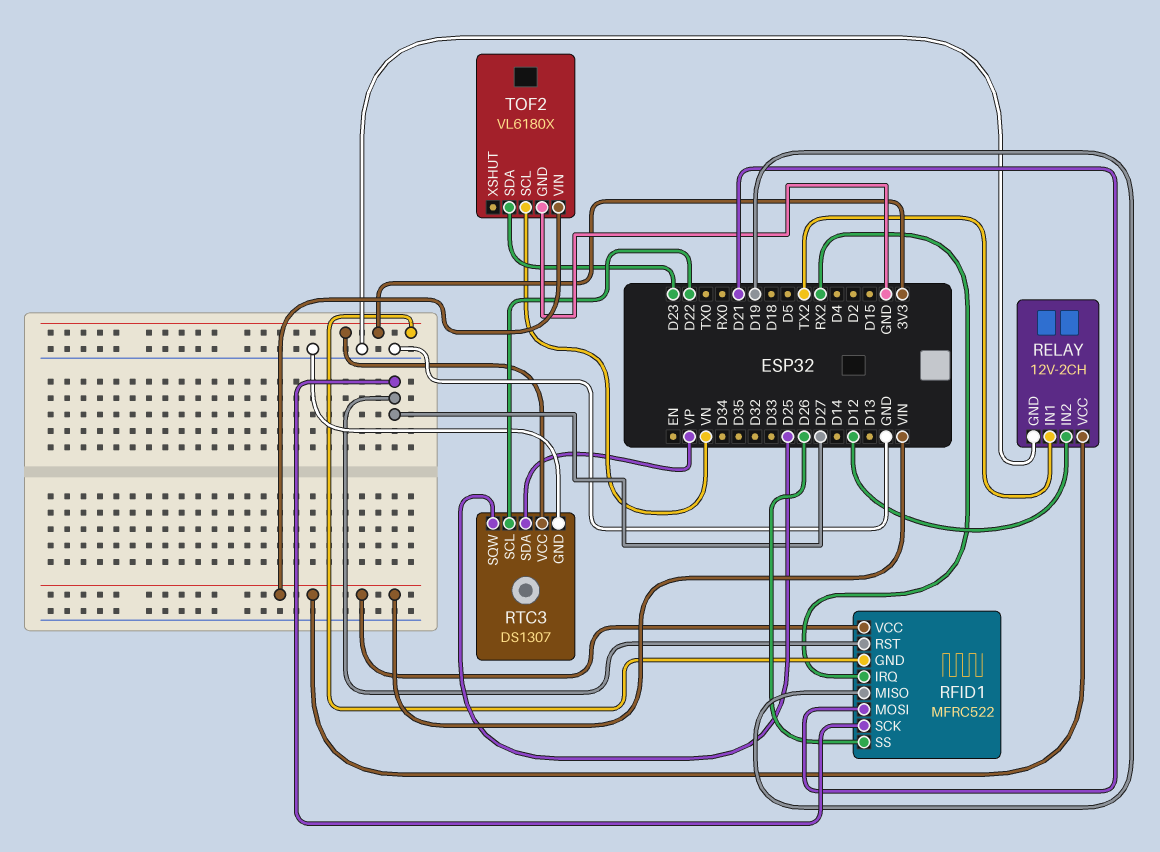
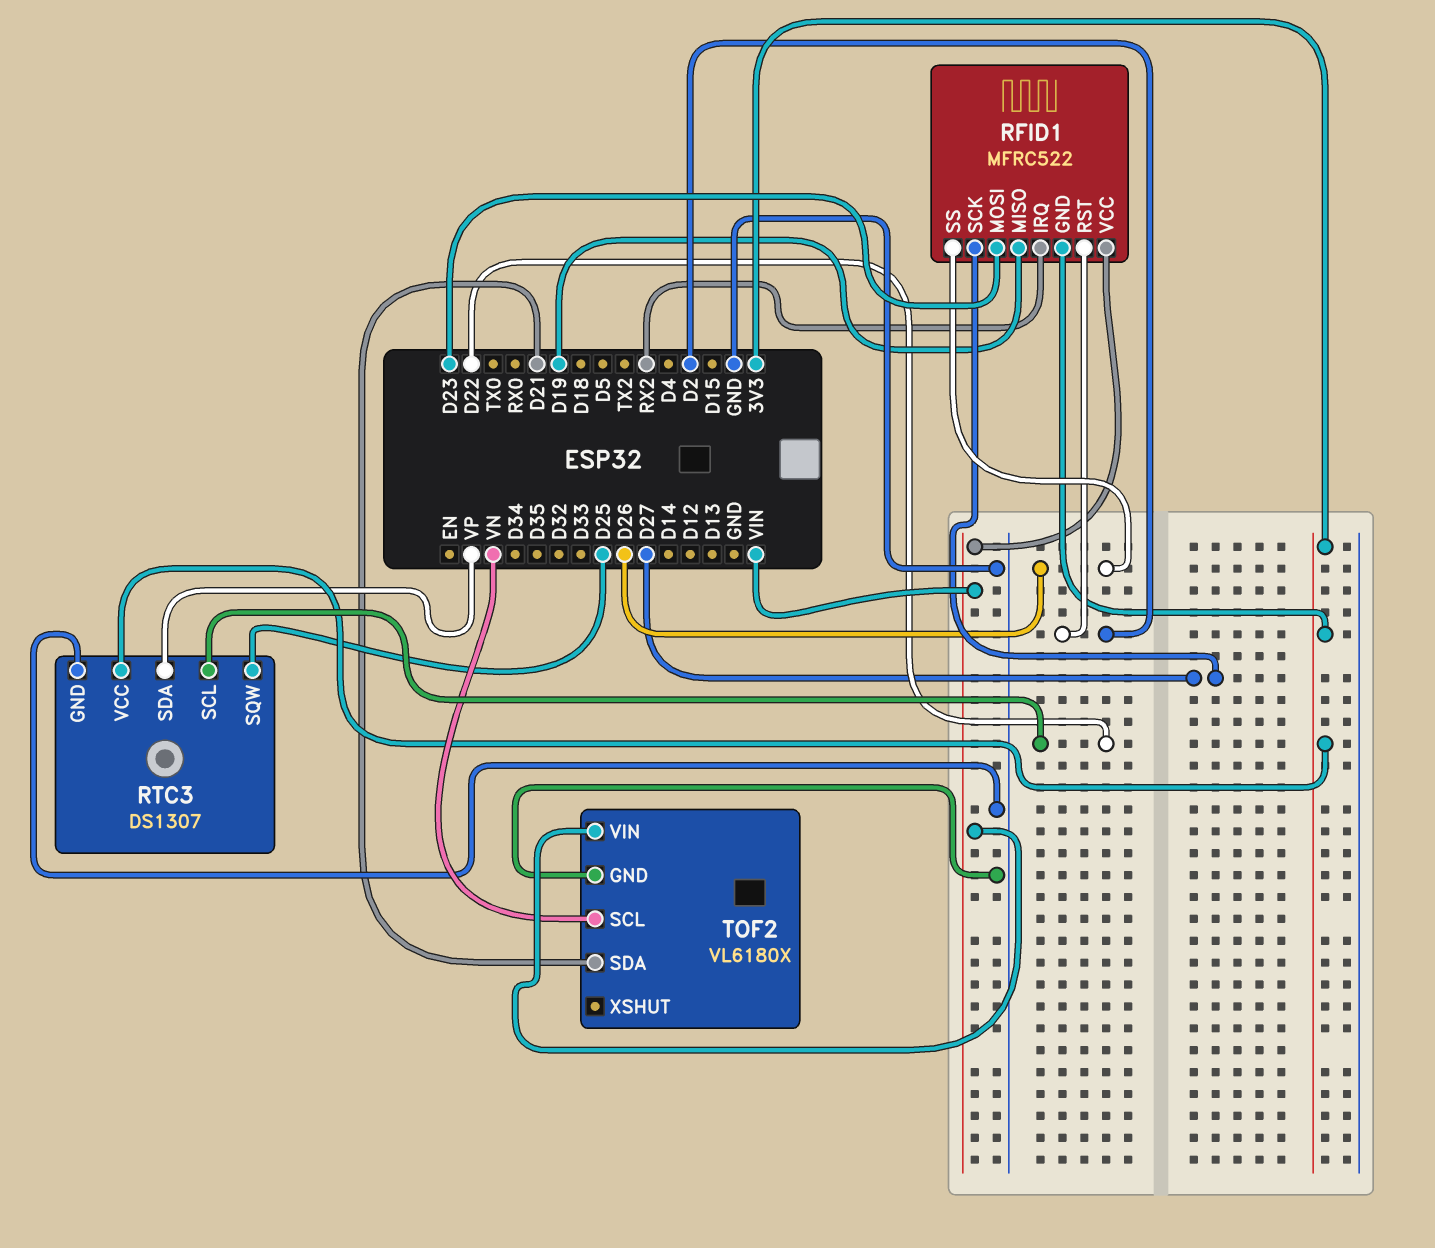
RELAY: 12V-2CH -> none
RELAY pin GND: GND -> none
RELAY pin IN1: TX2 -> none
RELAY pin IN2: D12 -> none
RELAY pin VCC: VIN -> none
RFID1 pin MOSI: D21 -> D23
RFID1 pin RST: D27 -> D2
TOF2 pin SDA: D23 -> D21

